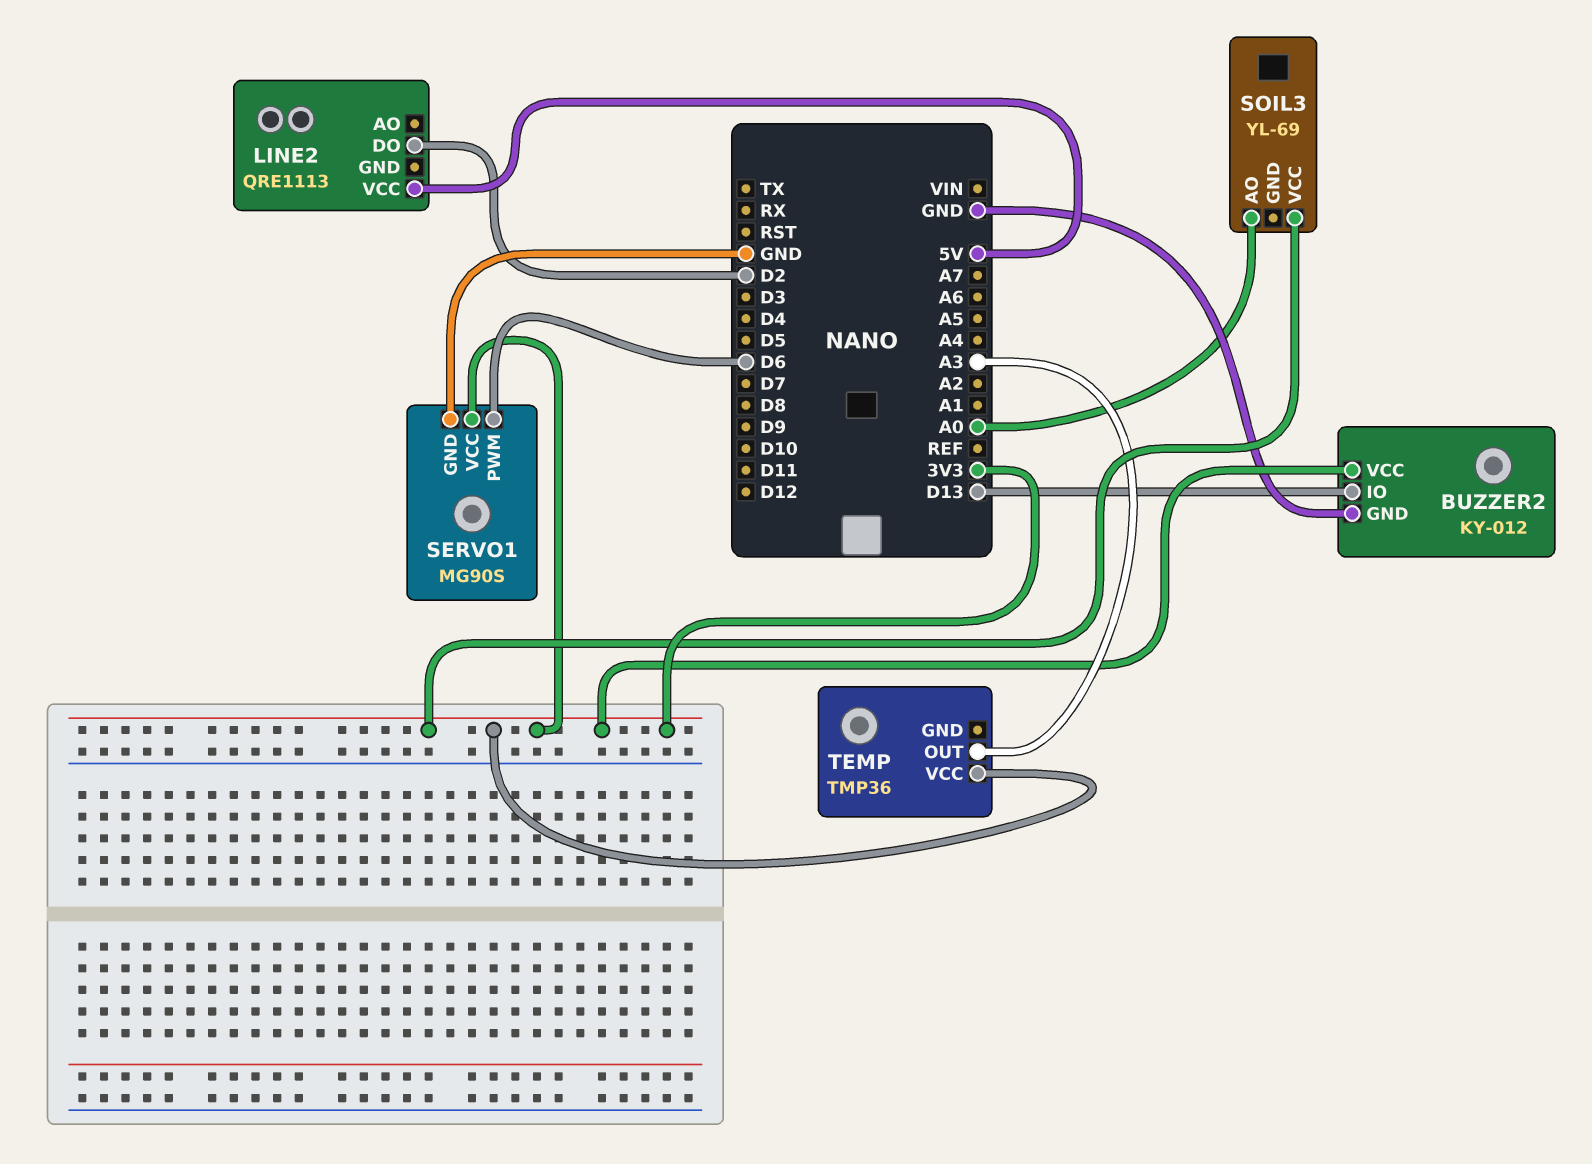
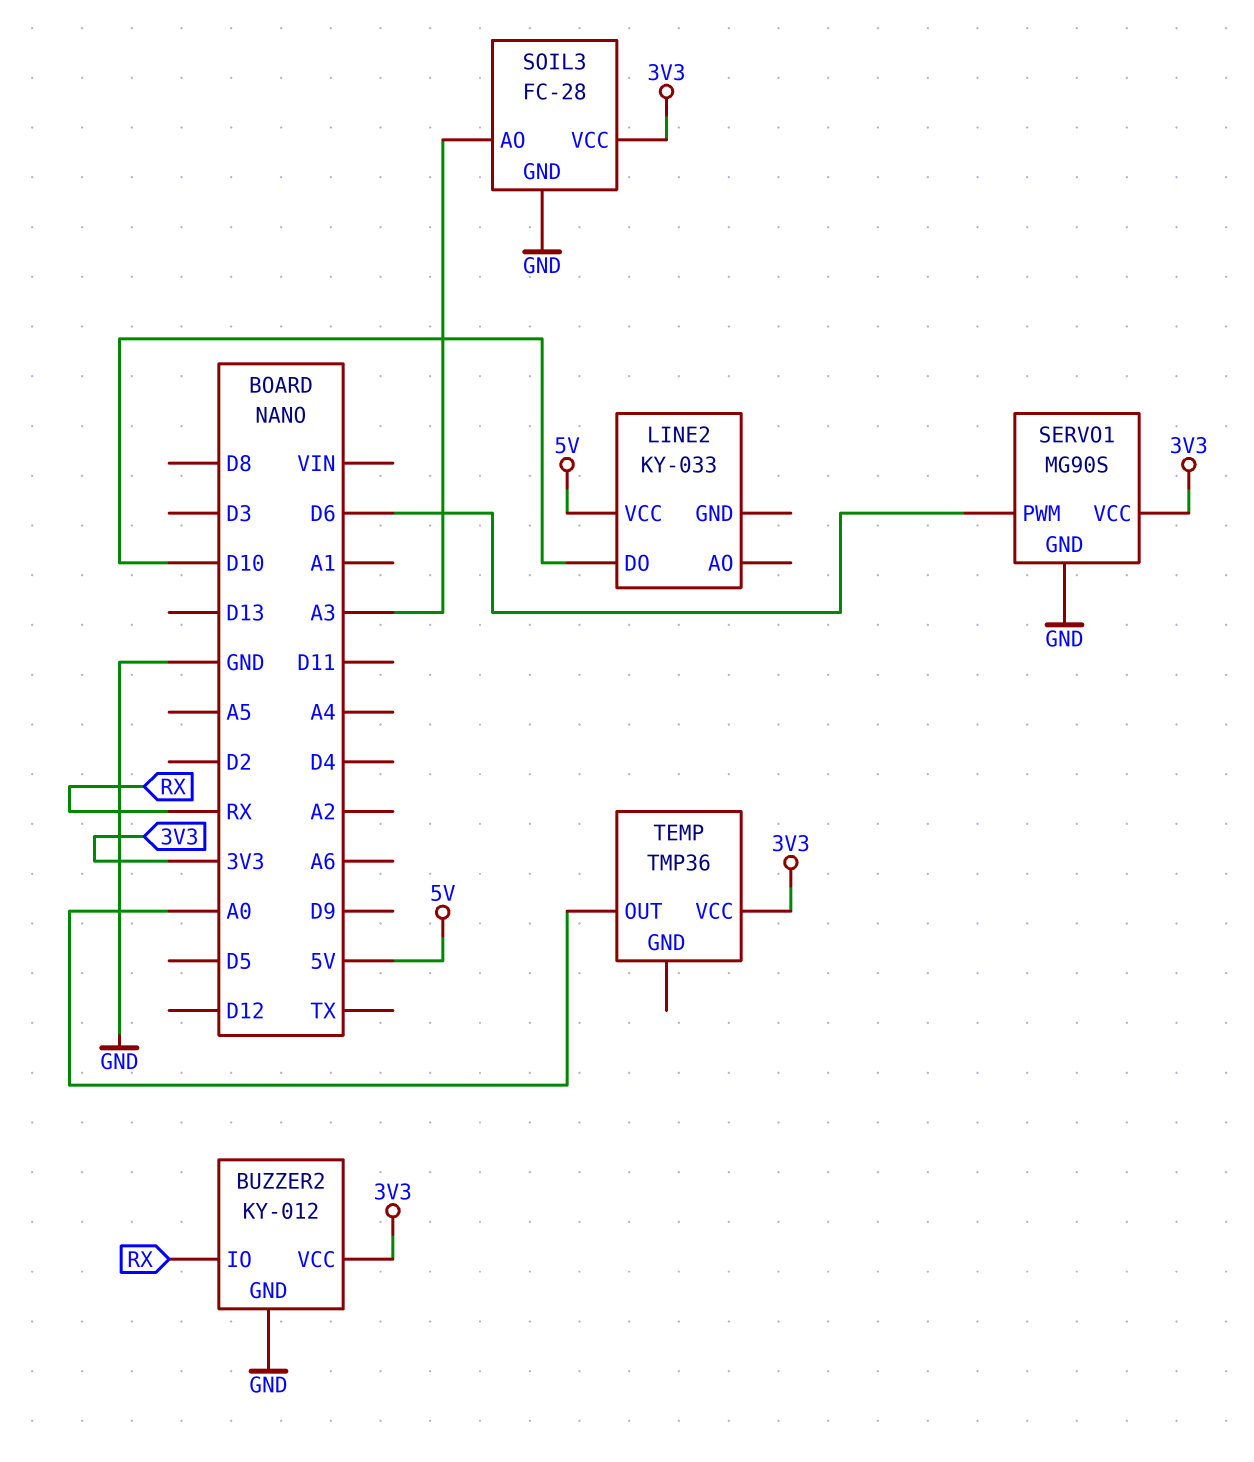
BUZZER2 pin IO: D13 -> RX
LINE2: QRE1113 -> KY-033
LINE2 pin DO: D2 -> D10
SOIL3: YL-69 -> FC-28
SOIL3 pin AO: A0 -> A3
SOIL3 pin GND: none -> GND
TEMP pin OUT: A3 -> A0

